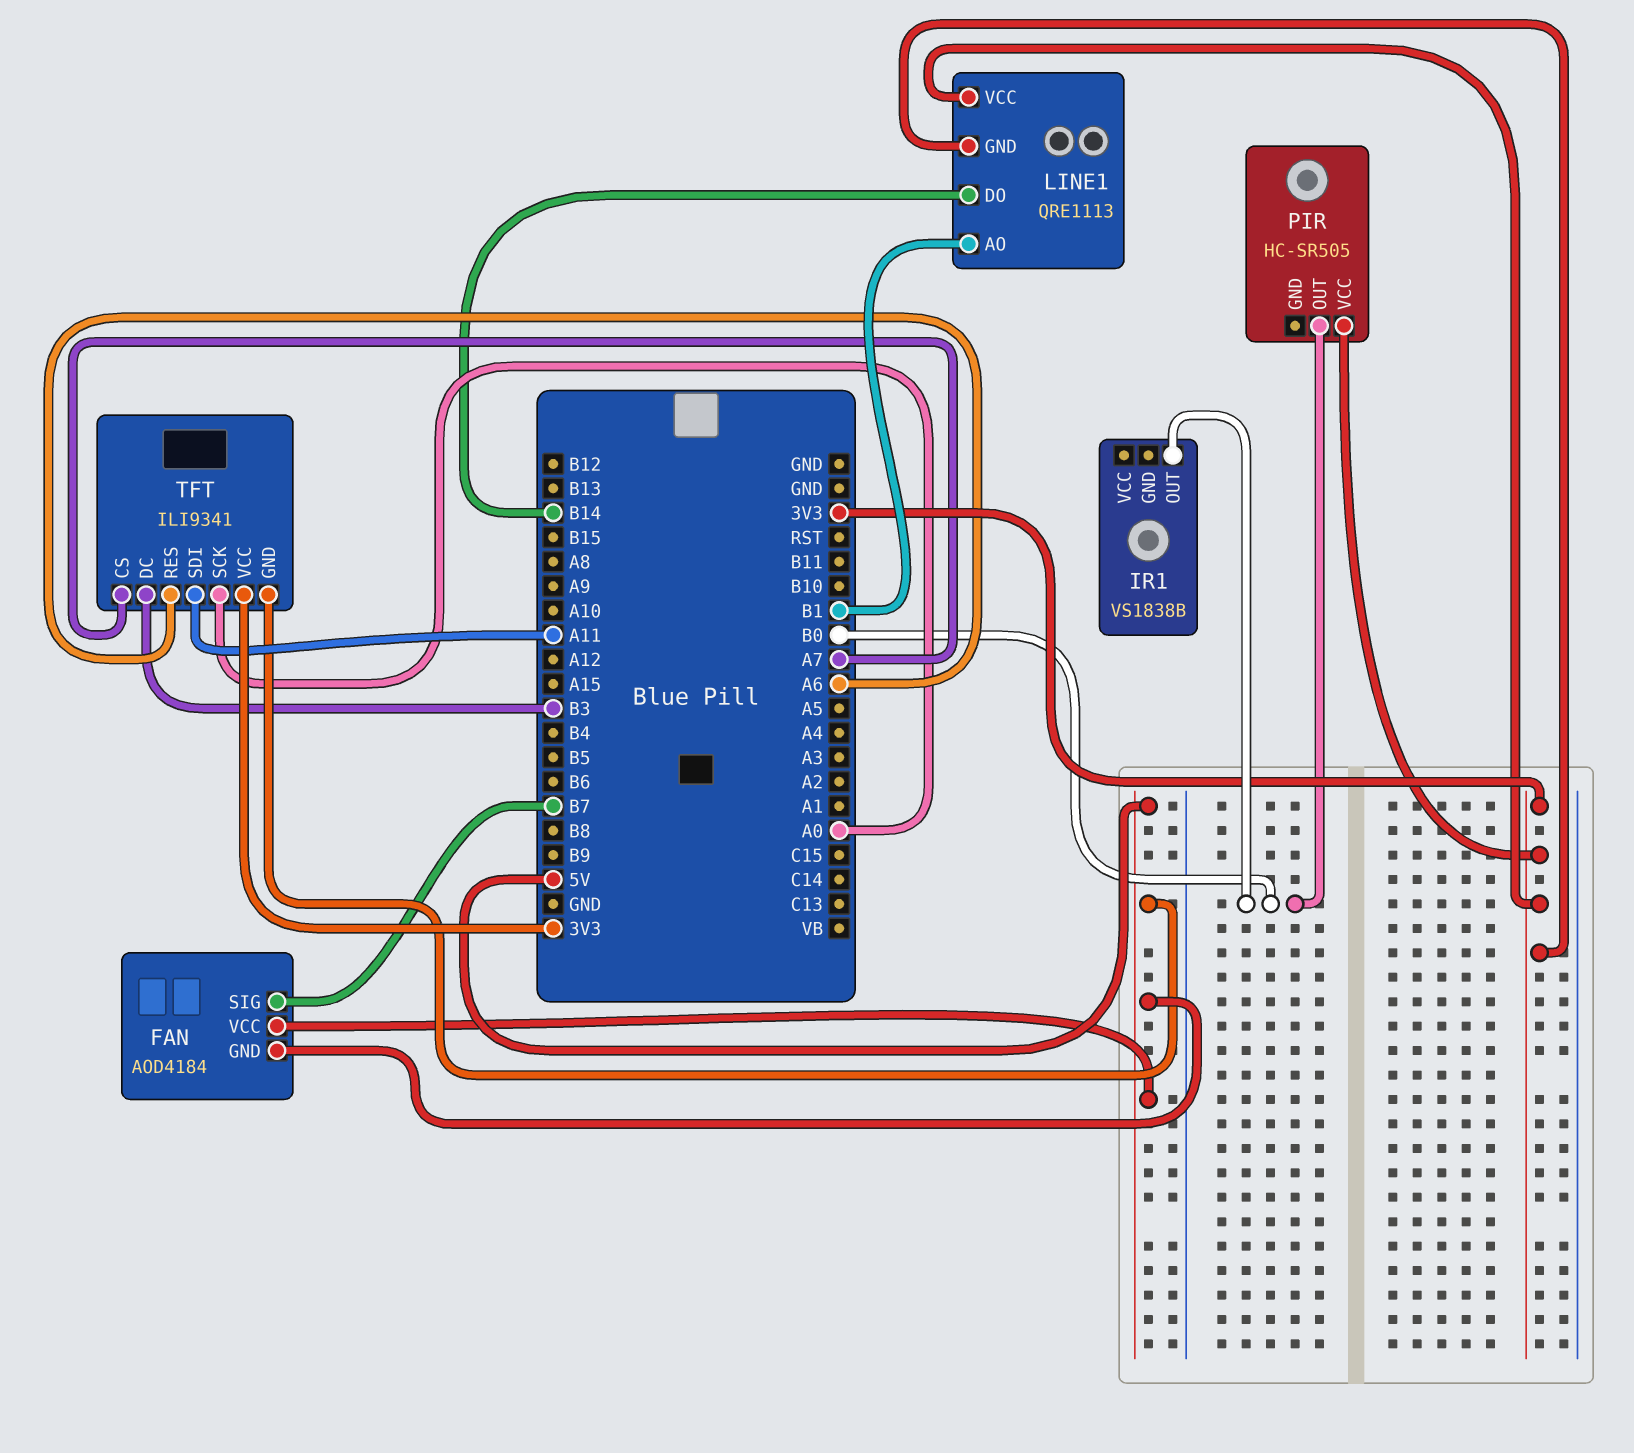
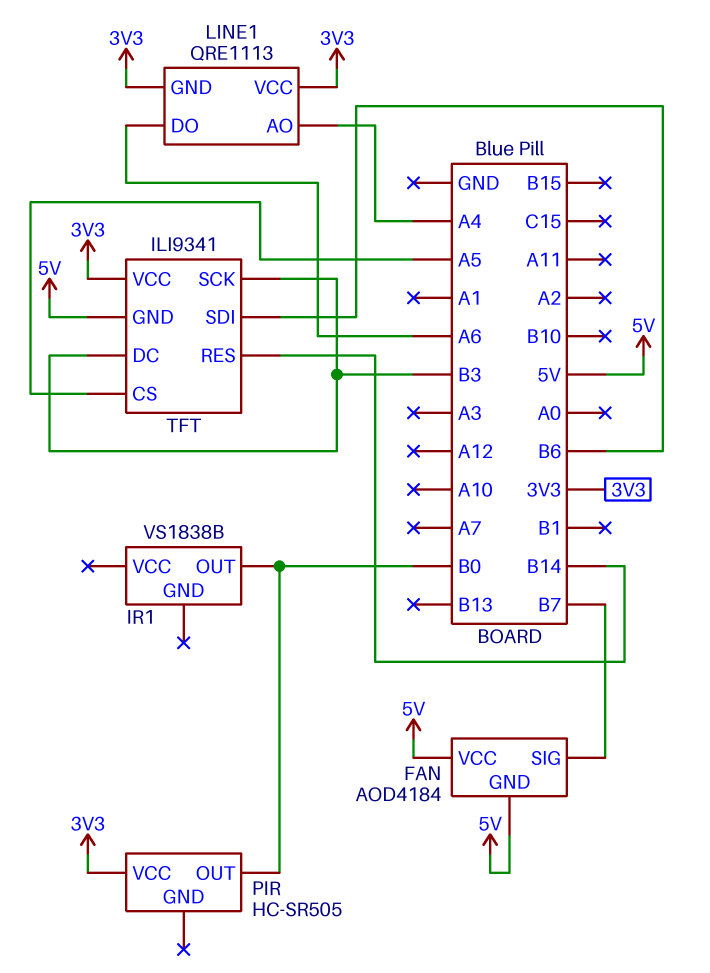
LINE1 pin AO: B1 -> A4
LINE1 pin DO: B14 -> A6
TFT pin CS: A7 -> A5
TFT pin RES: A6 -> B14
TFT pin SCK: A0 -> B3
TFT pin SDI: A11 -> B6

